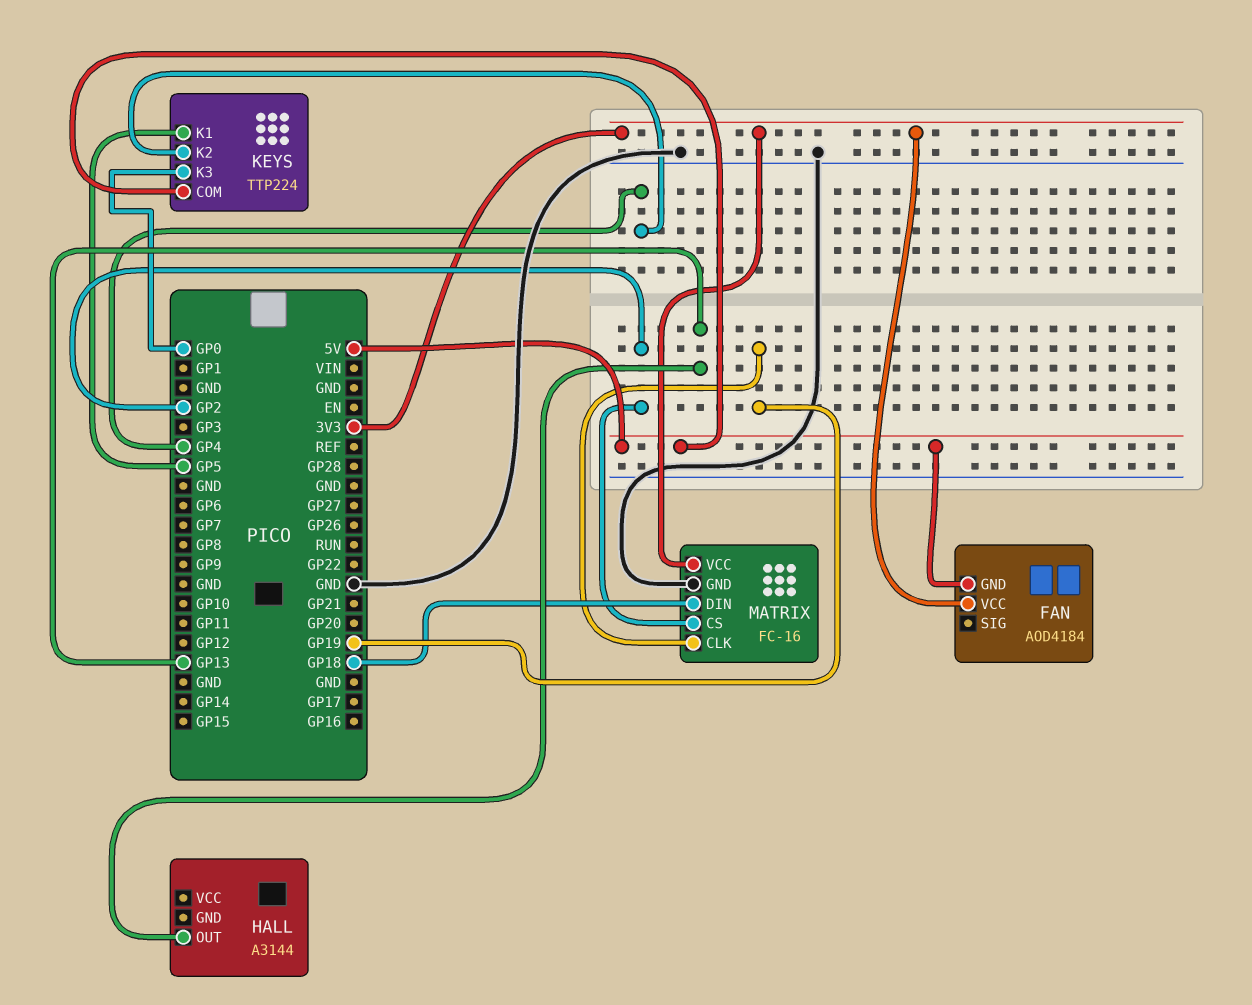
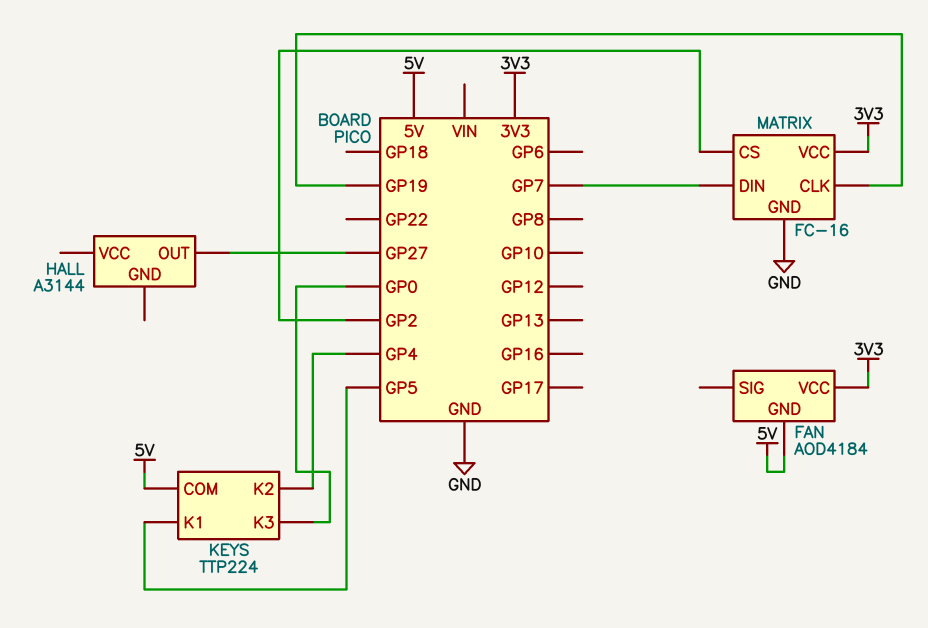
HALL pin OUT: GP13 -> GP27
MATRIX pin DIN: GP18 -> GP7

